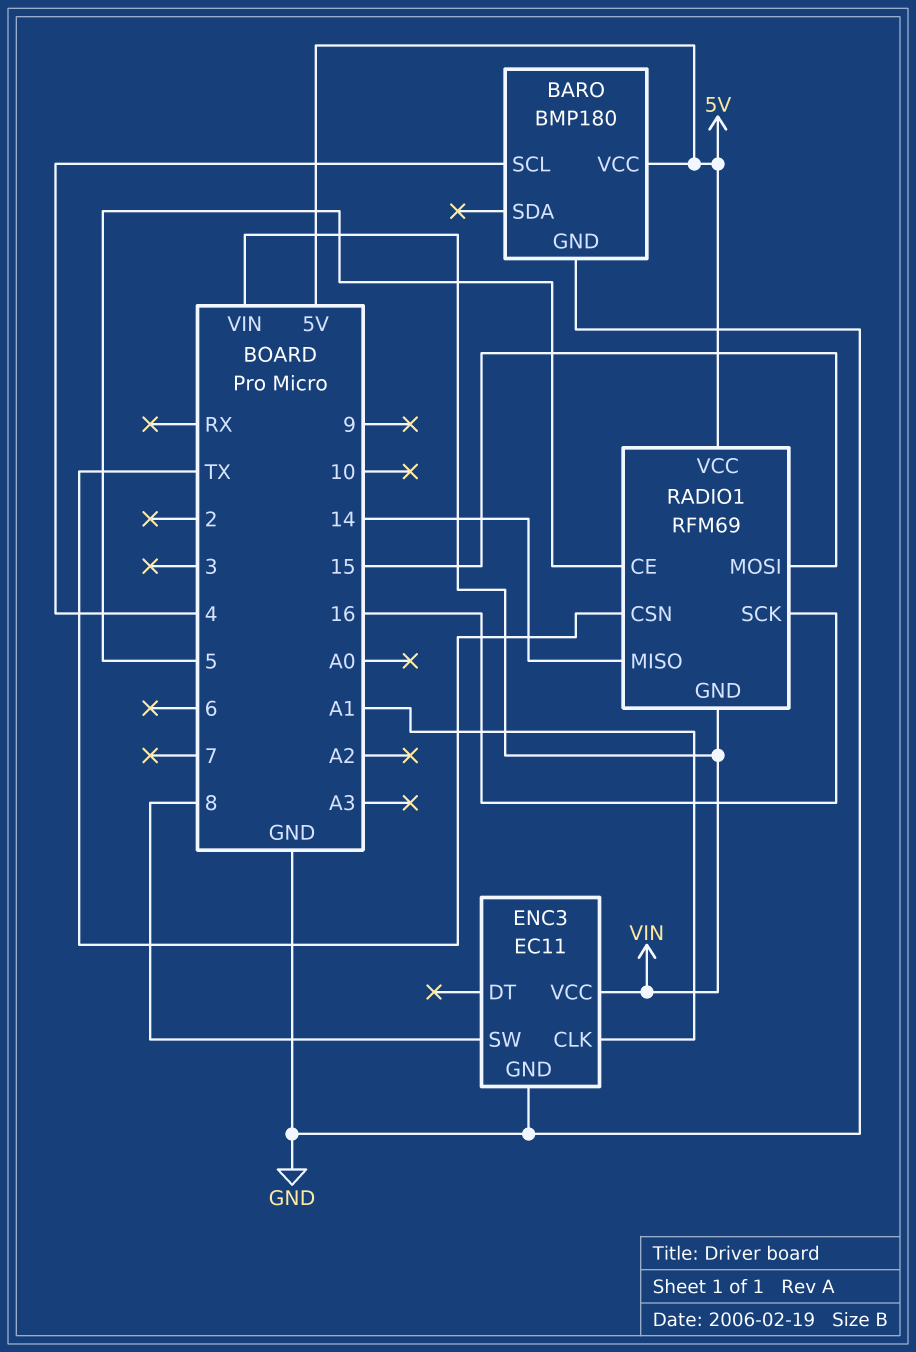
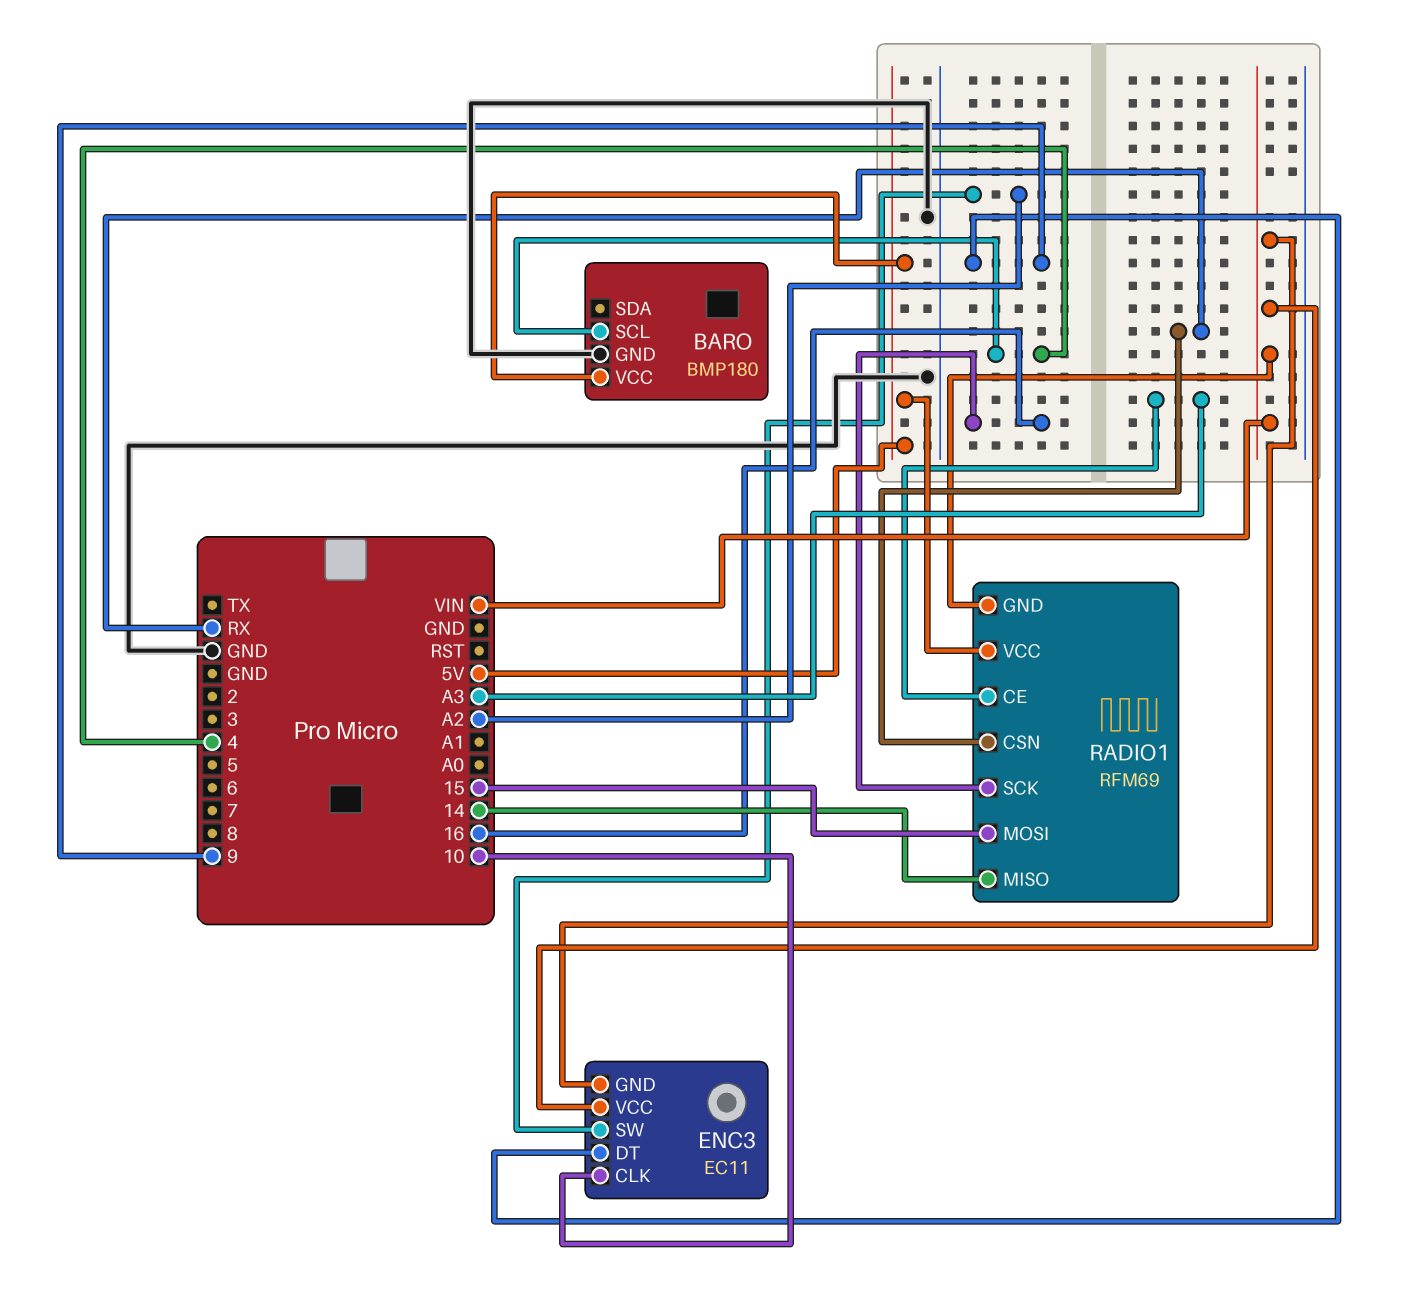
ENC3 pin CLK: A1 -> 10
ENC3 pin DT: none -> 9
ENC3 pin GND: GND -> VIN
ENC3 pin SW: 8 -> A2
RADIO1 pin CE: 5 -> A3
RADIO1 pin CSN: TX -> RX

